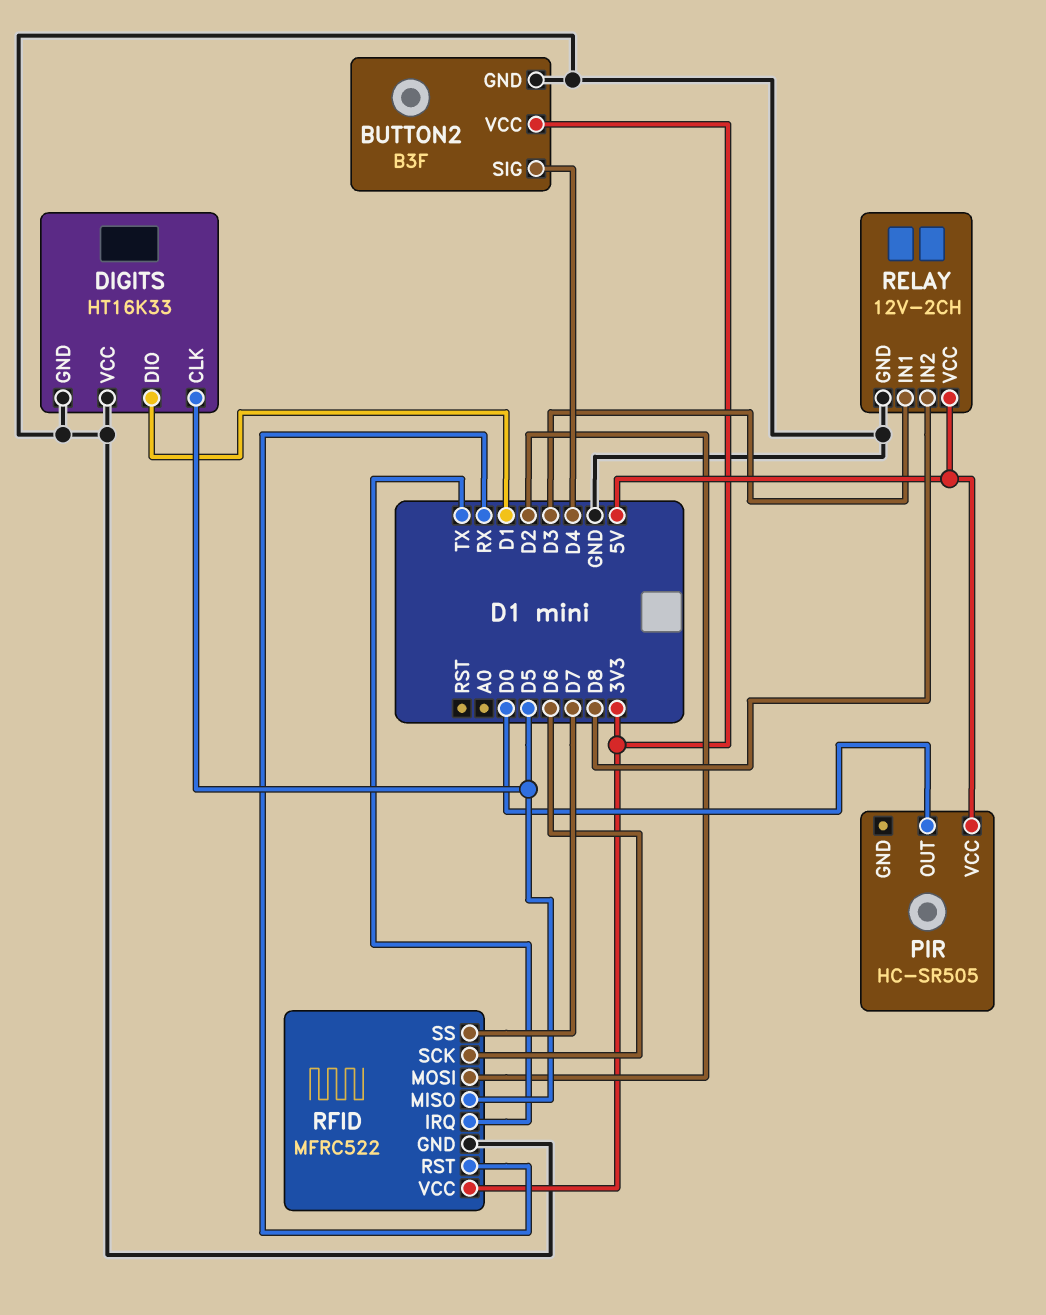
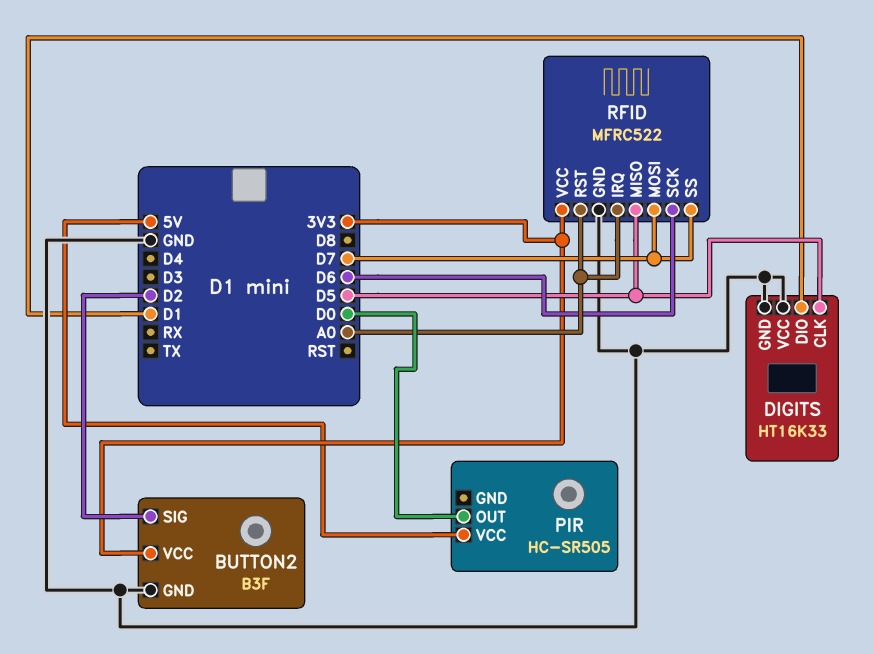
BUTTON2 pin SIG: D4 -> D2
RELAY: 12V-2CH -> none
RELAY pin GND: GND -> none
RELAY pin IN1: D3 -> none
RELAY pin IN2: D8 -> none
RELAY pin VCC: 5V -> none
RFID pin IRQ: TX -> A0
RFID pin MOSI: D2 -> D7
RFID pin RST: RX -> A0

